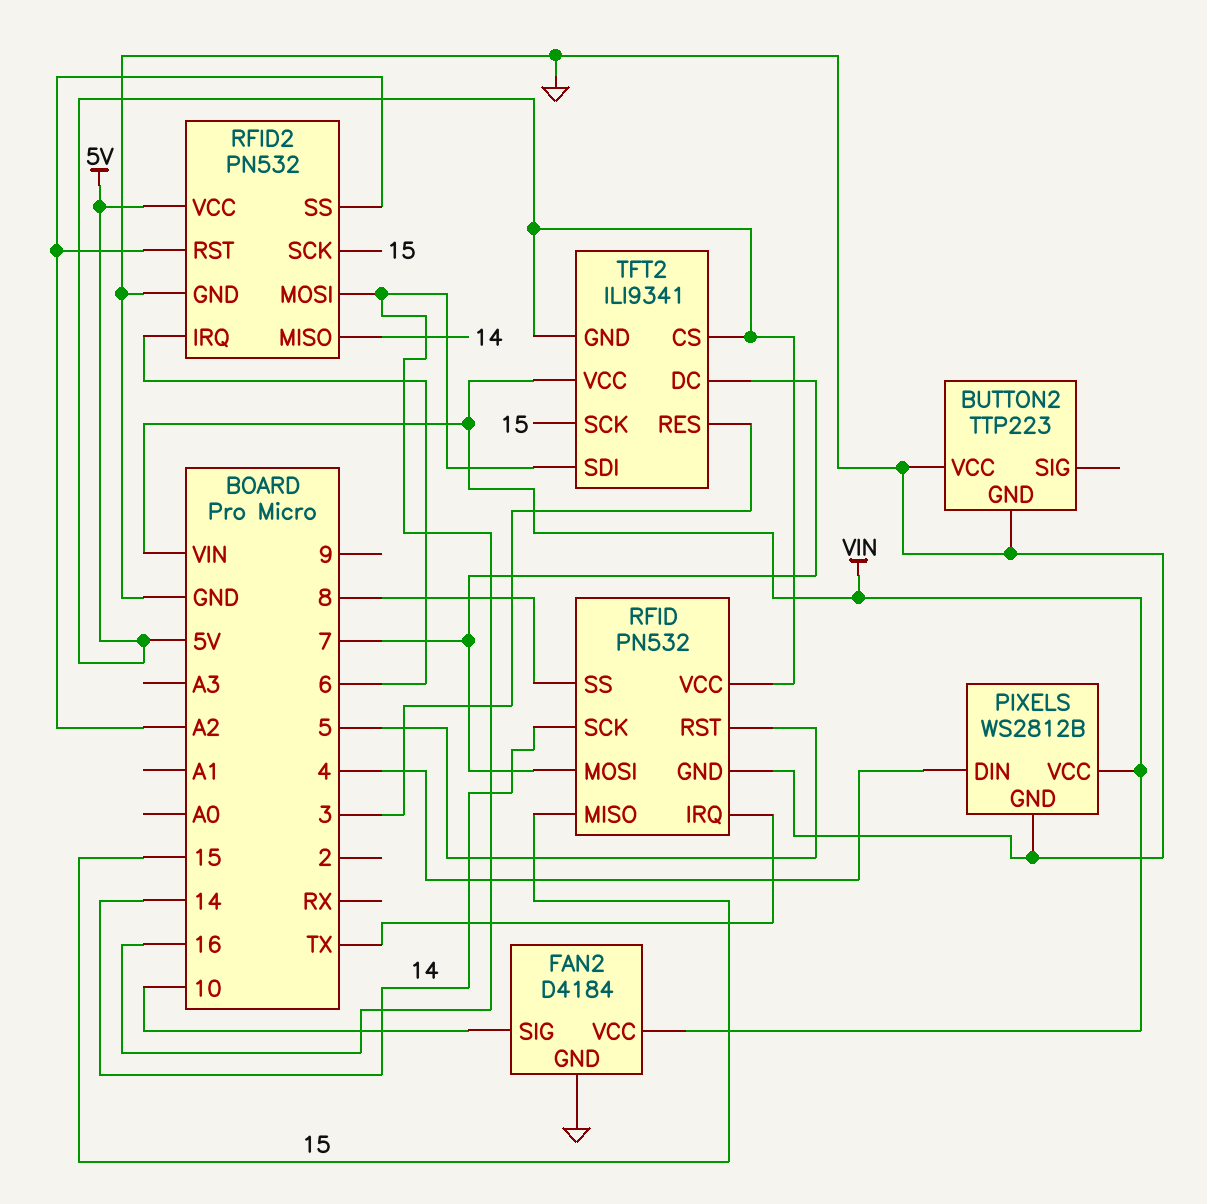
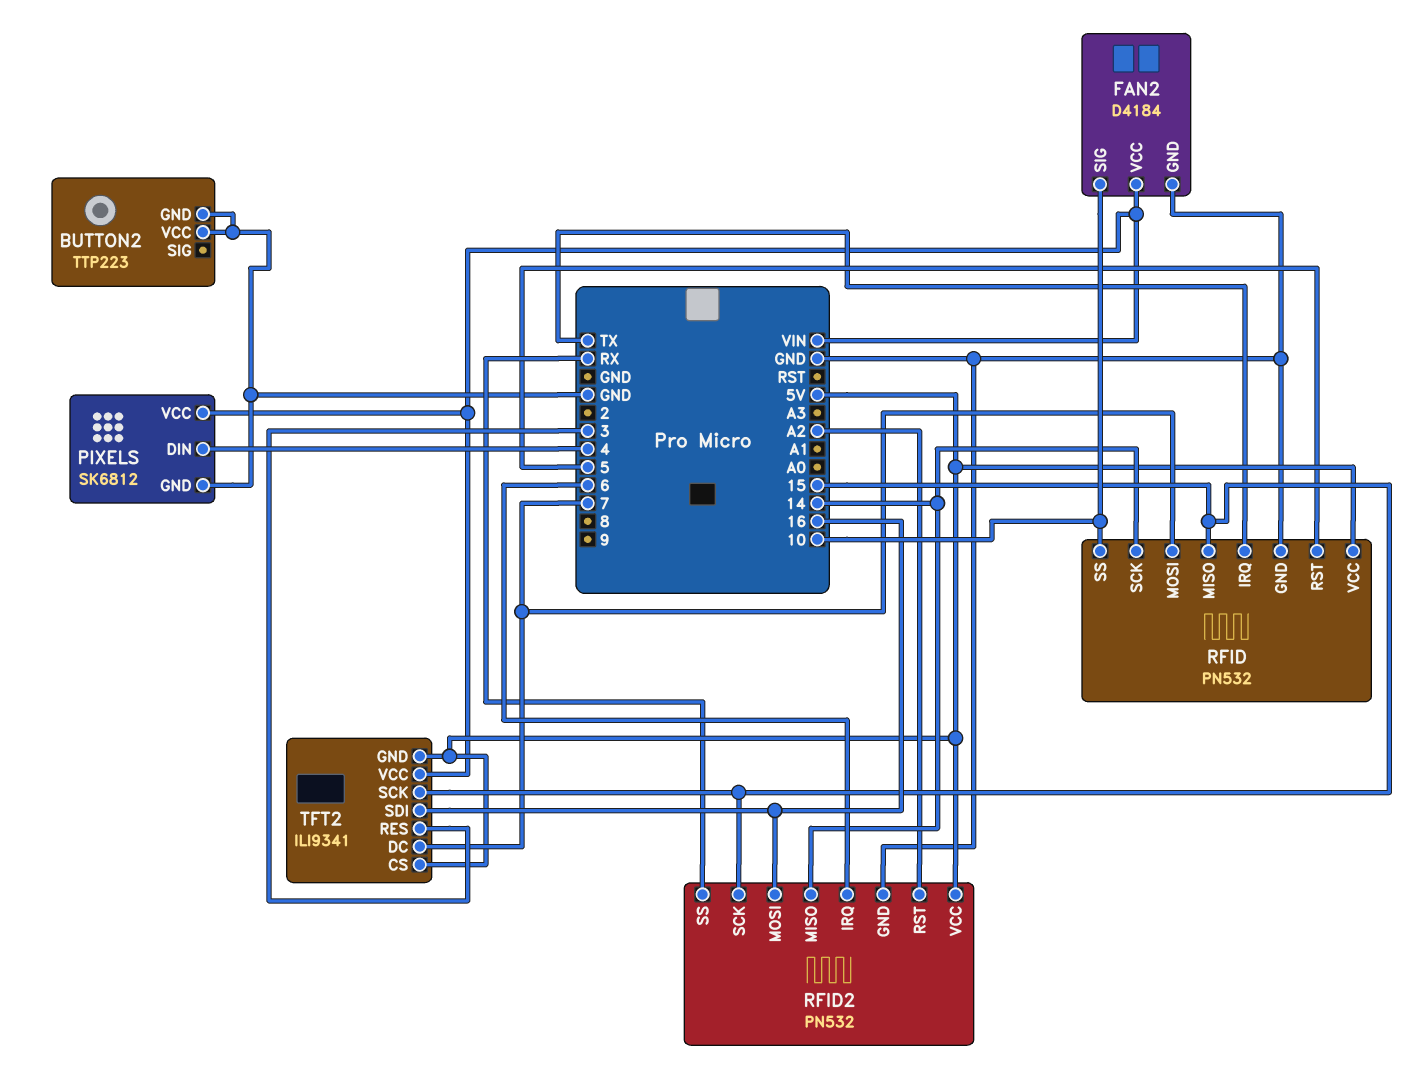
PIXELS: WS2812B -> SK6812
RFID pin SS: 8 -> 10
RFID2 pin SS: A2 -> RX

